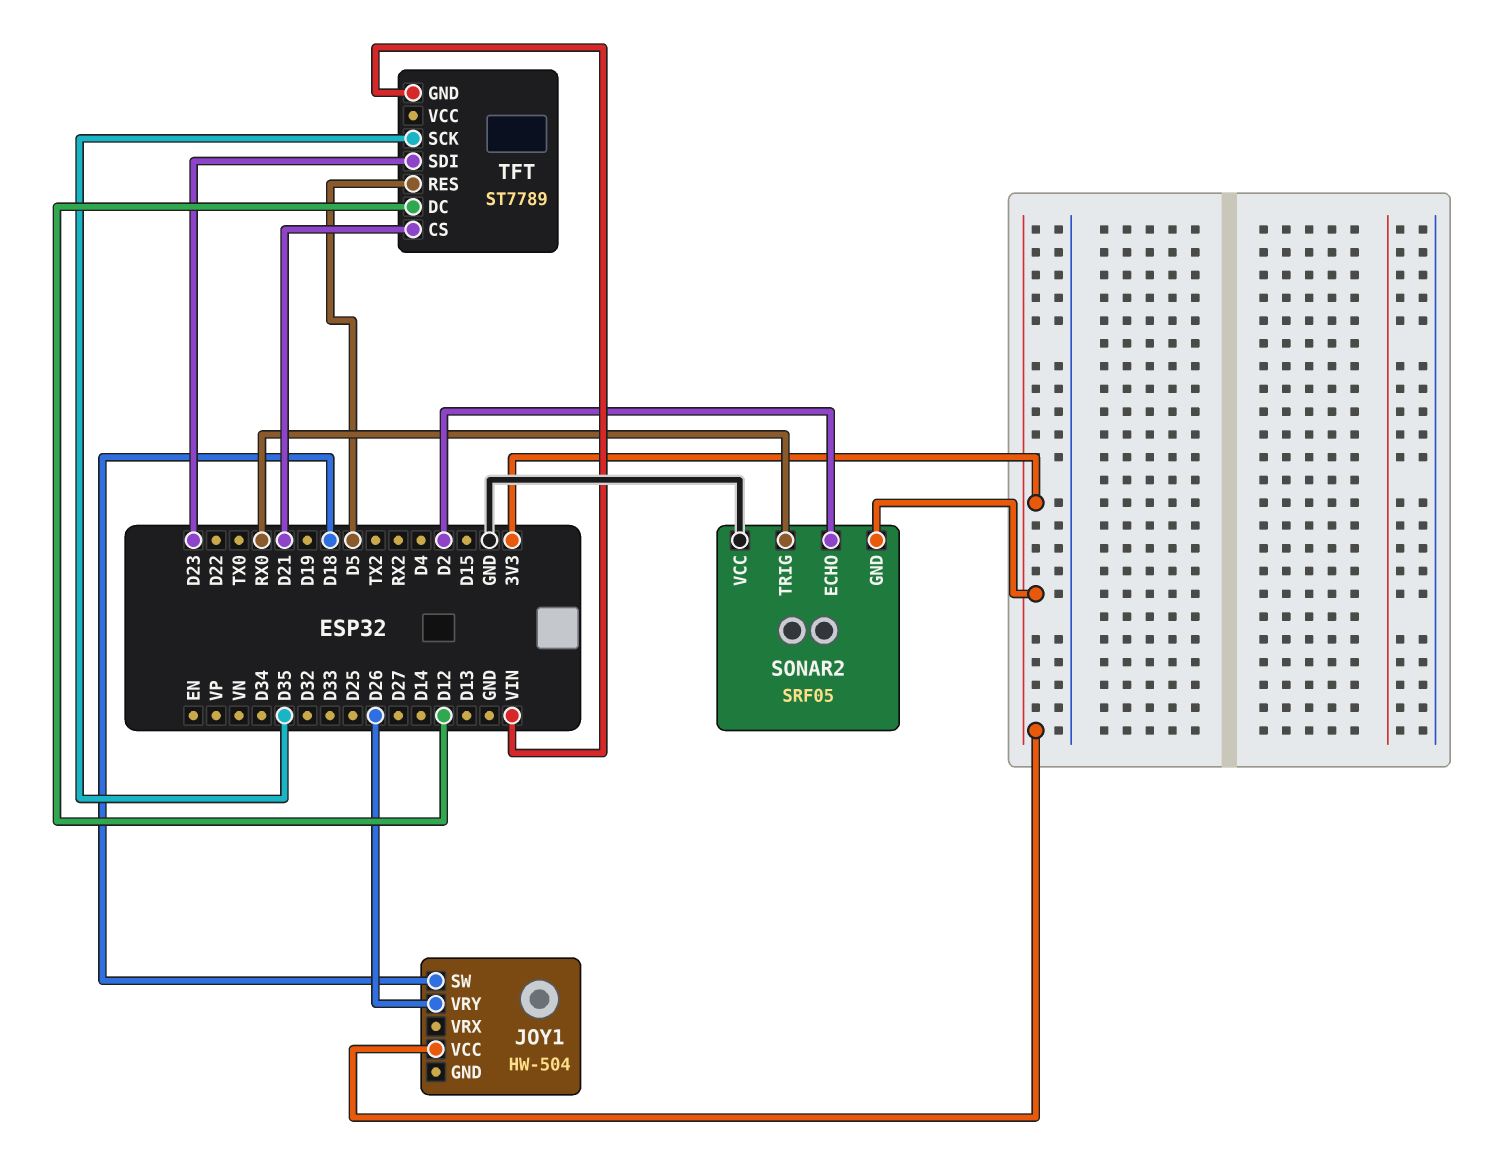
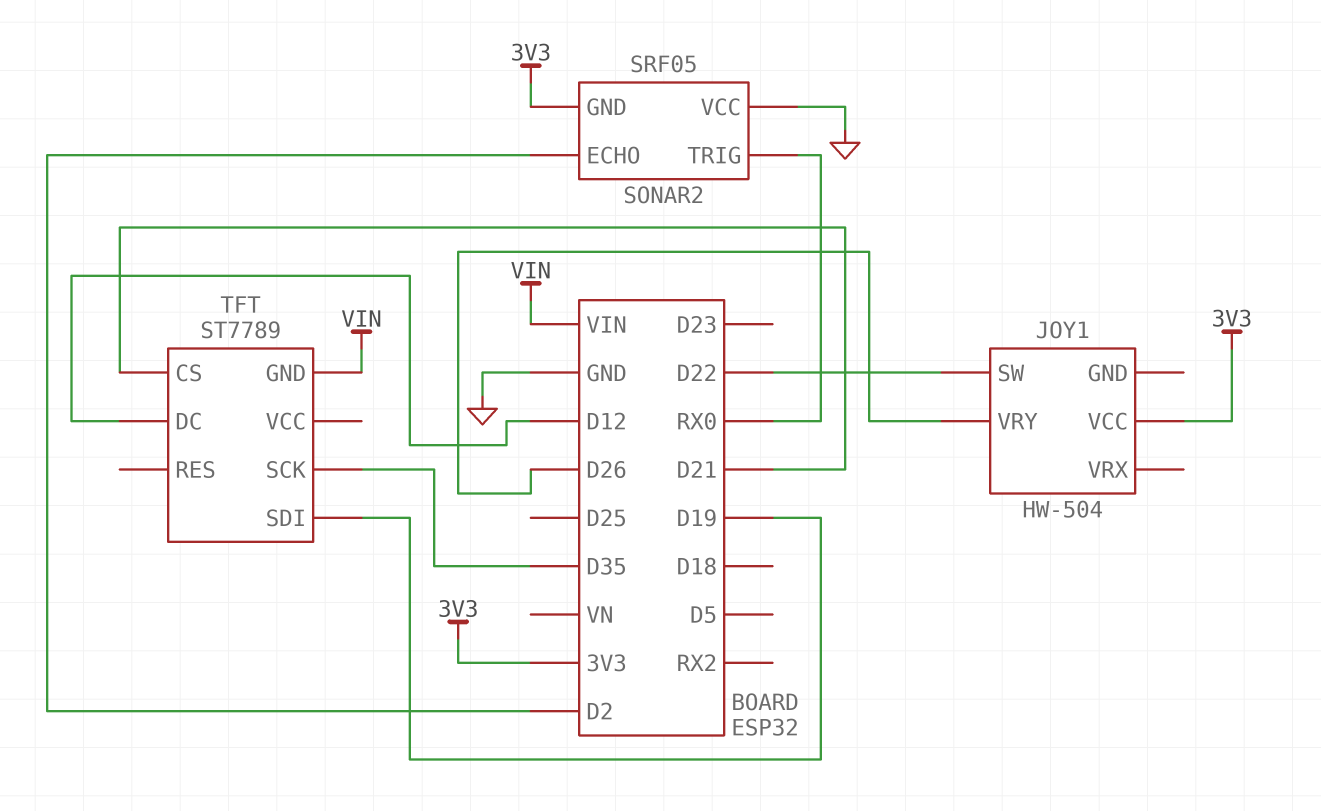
JOY1 pin SW: D18 -> D22
TFT pin RES: D5 -> none
TFT pin SDI: D23 -> D19

